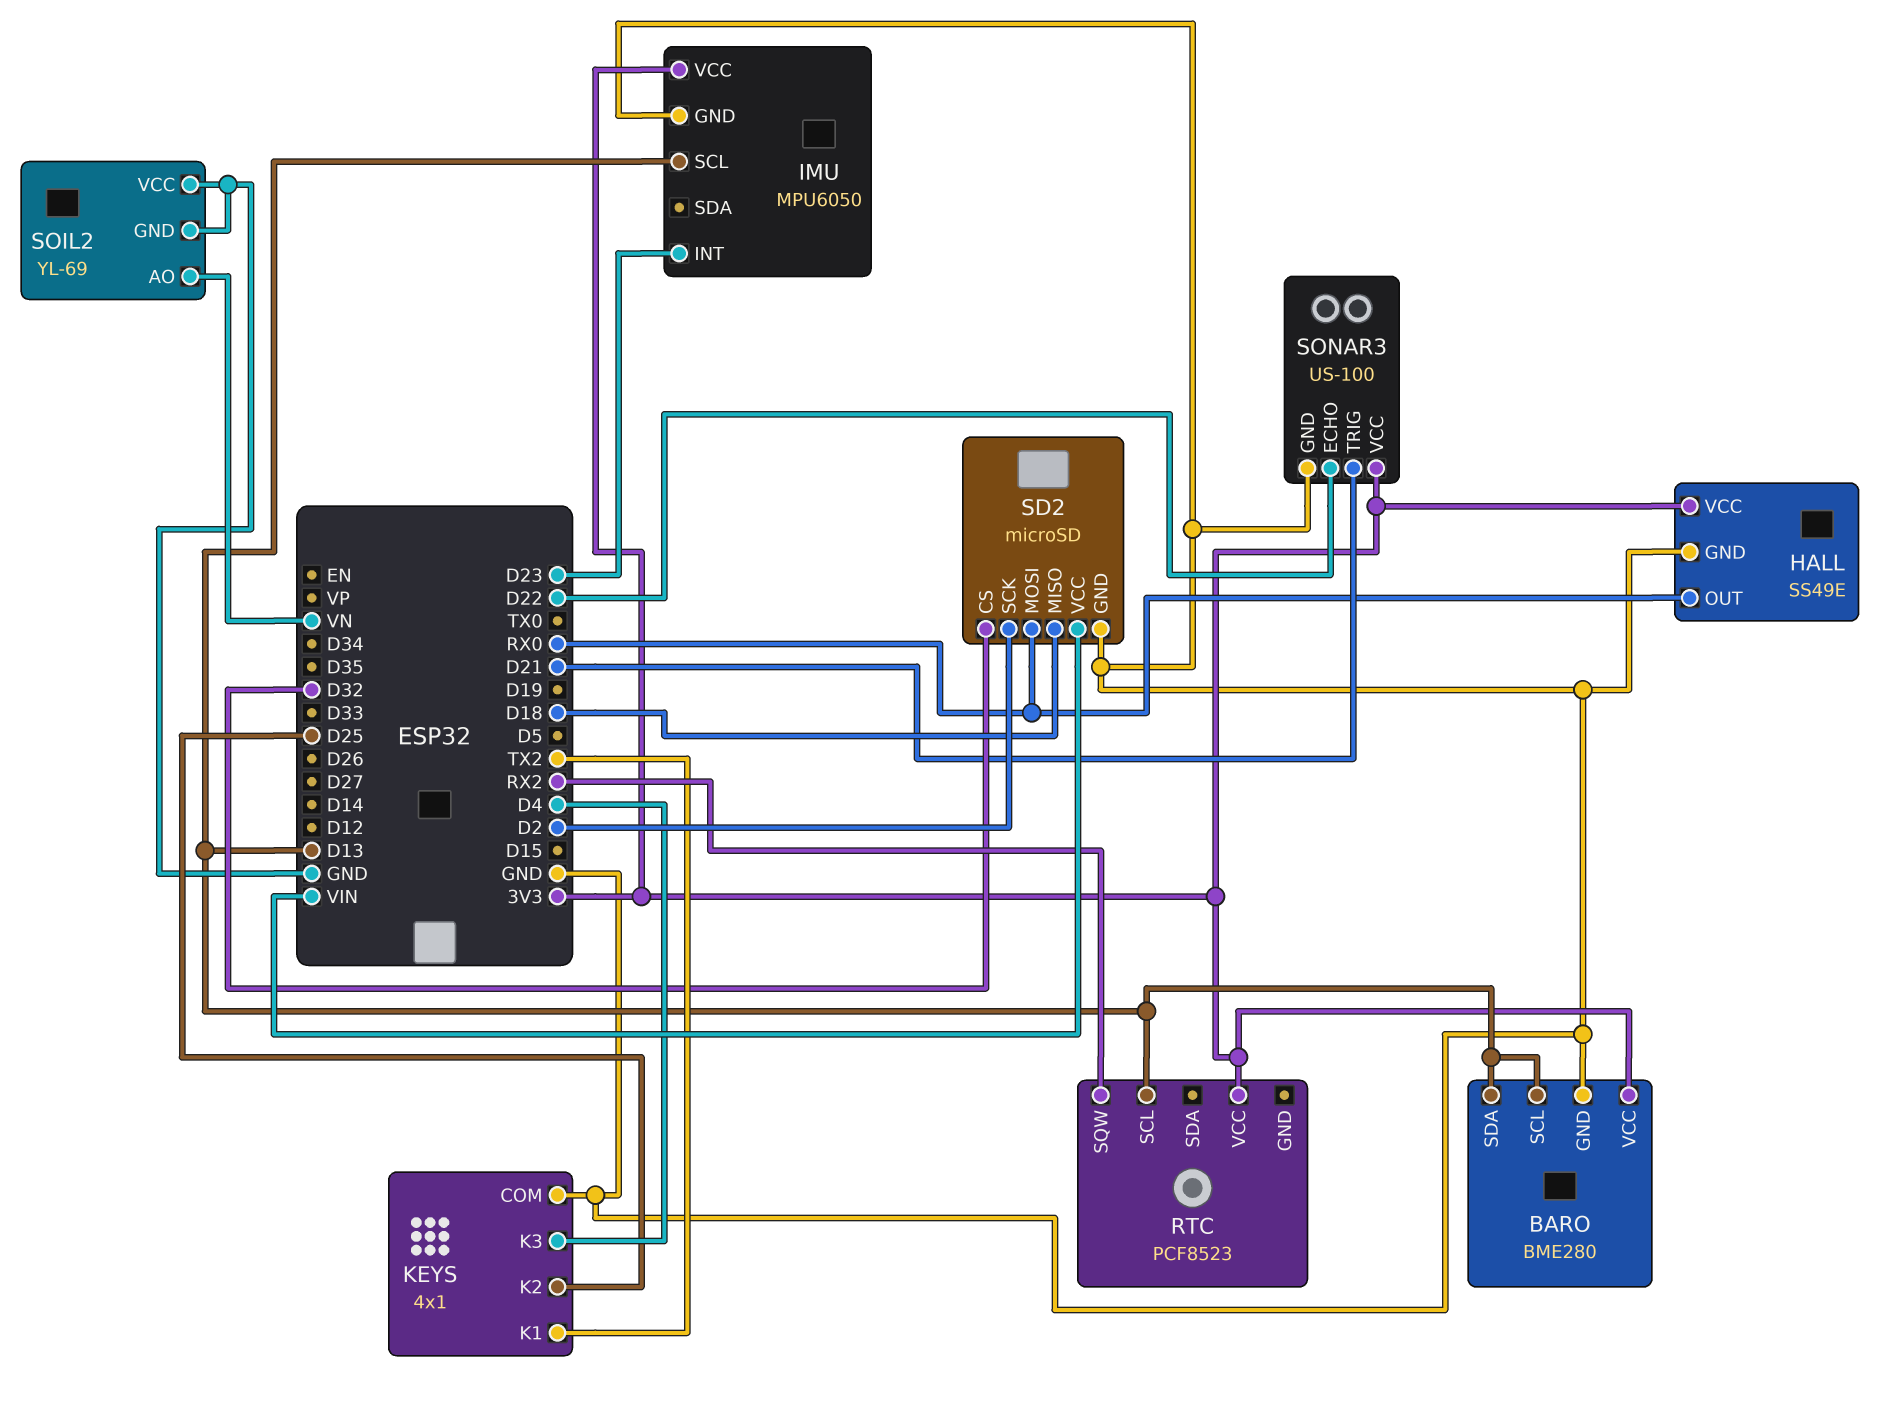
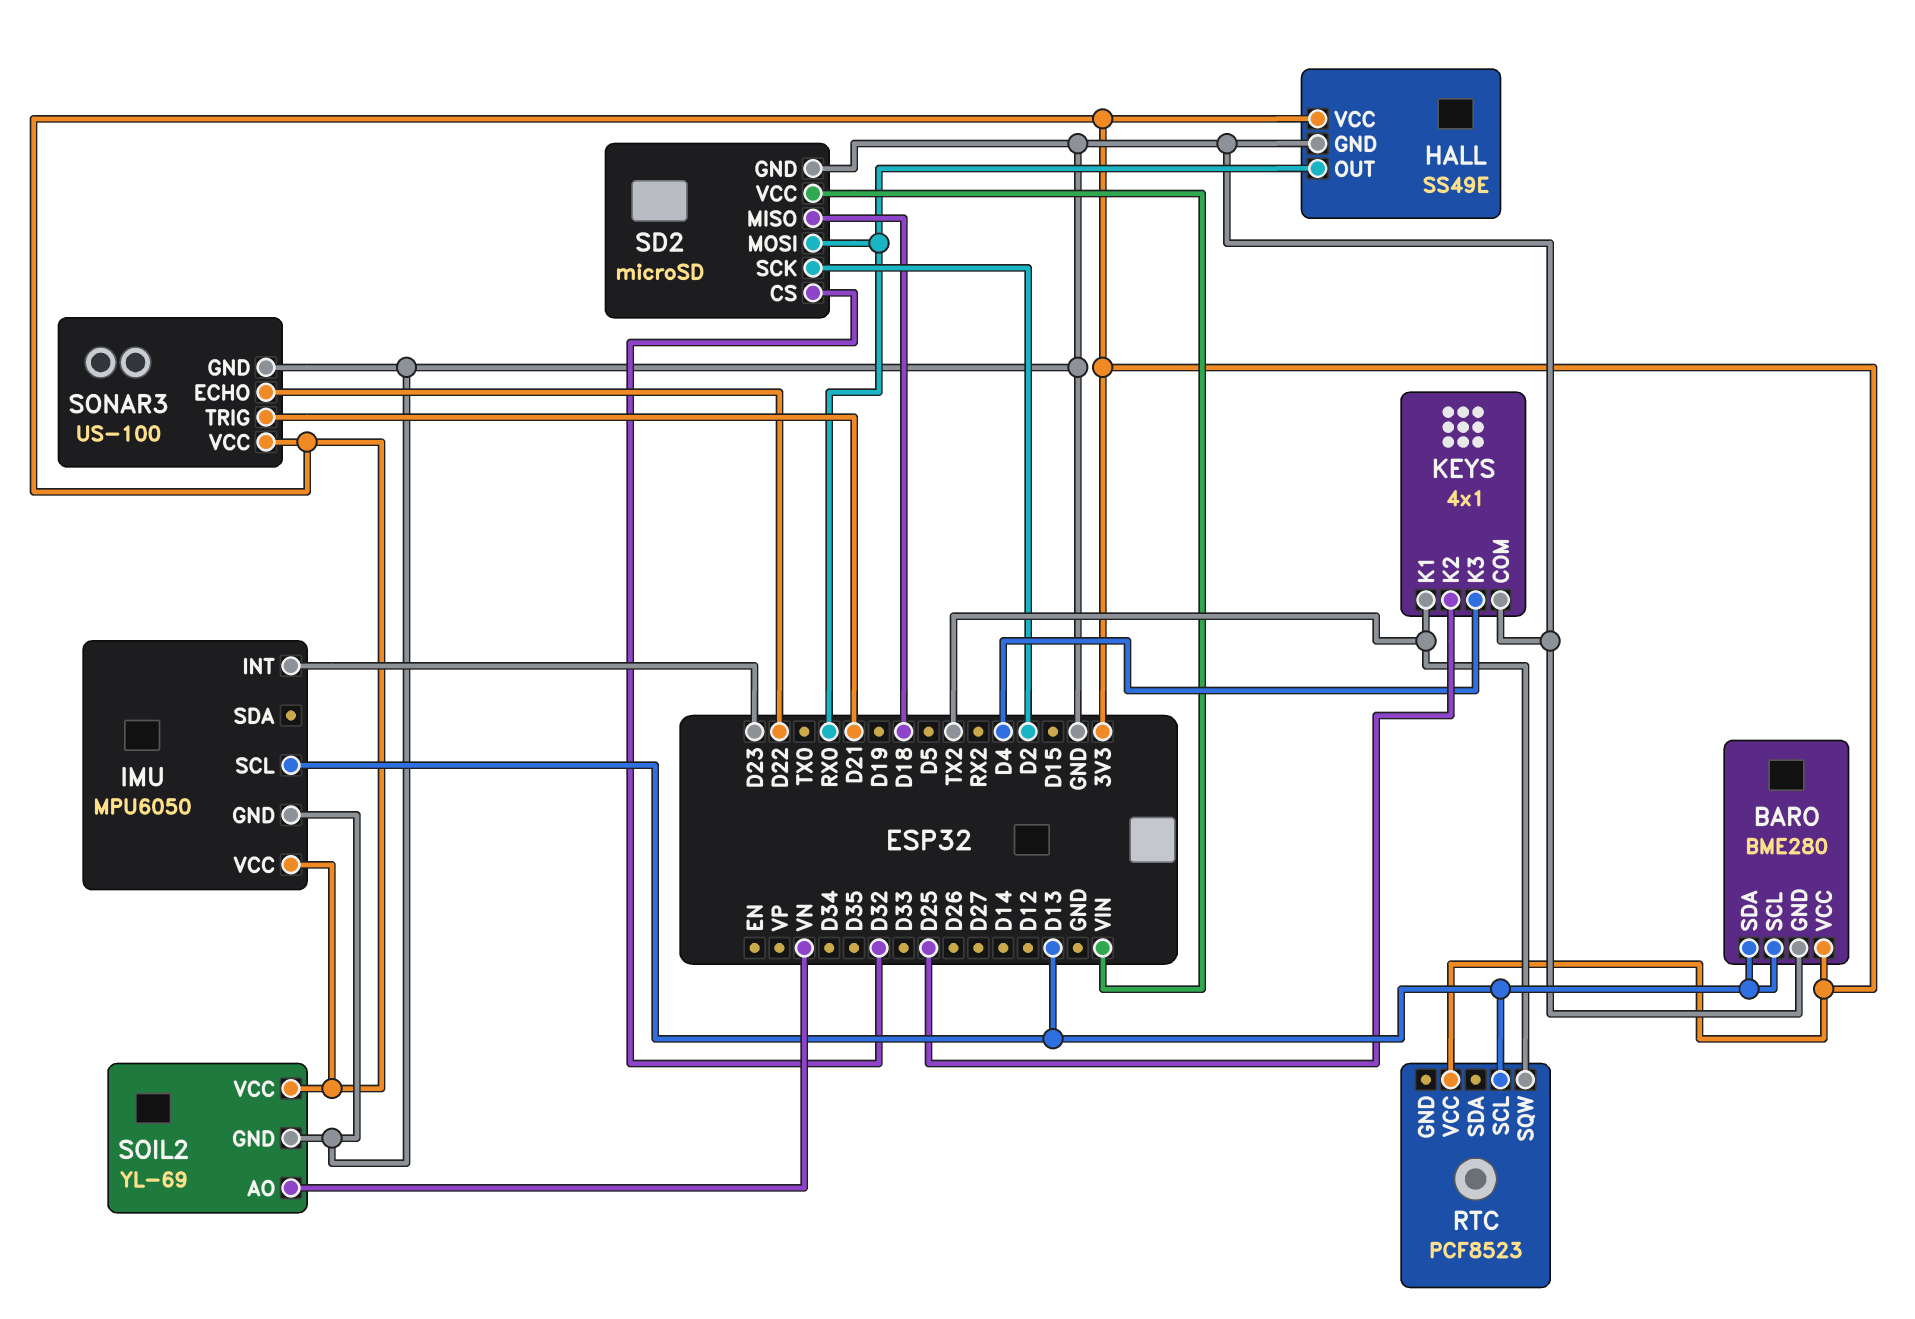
RTC pin SQW: RX2 -> TX2
SOIL2 pin VCC: GND -> 3V3

